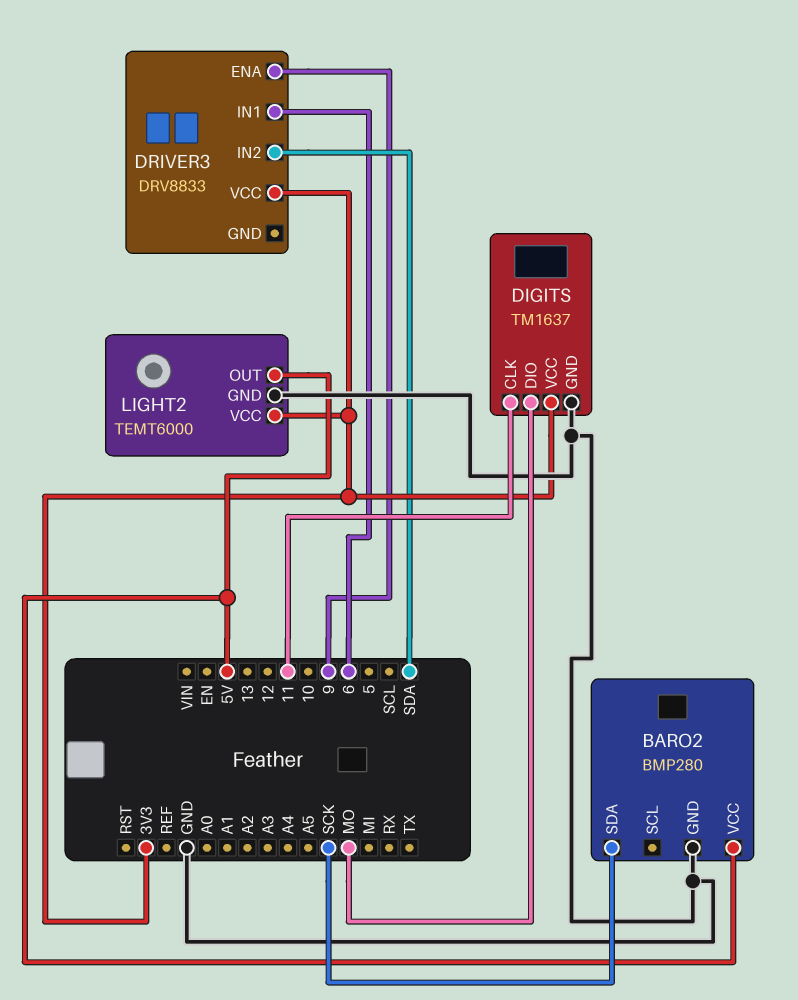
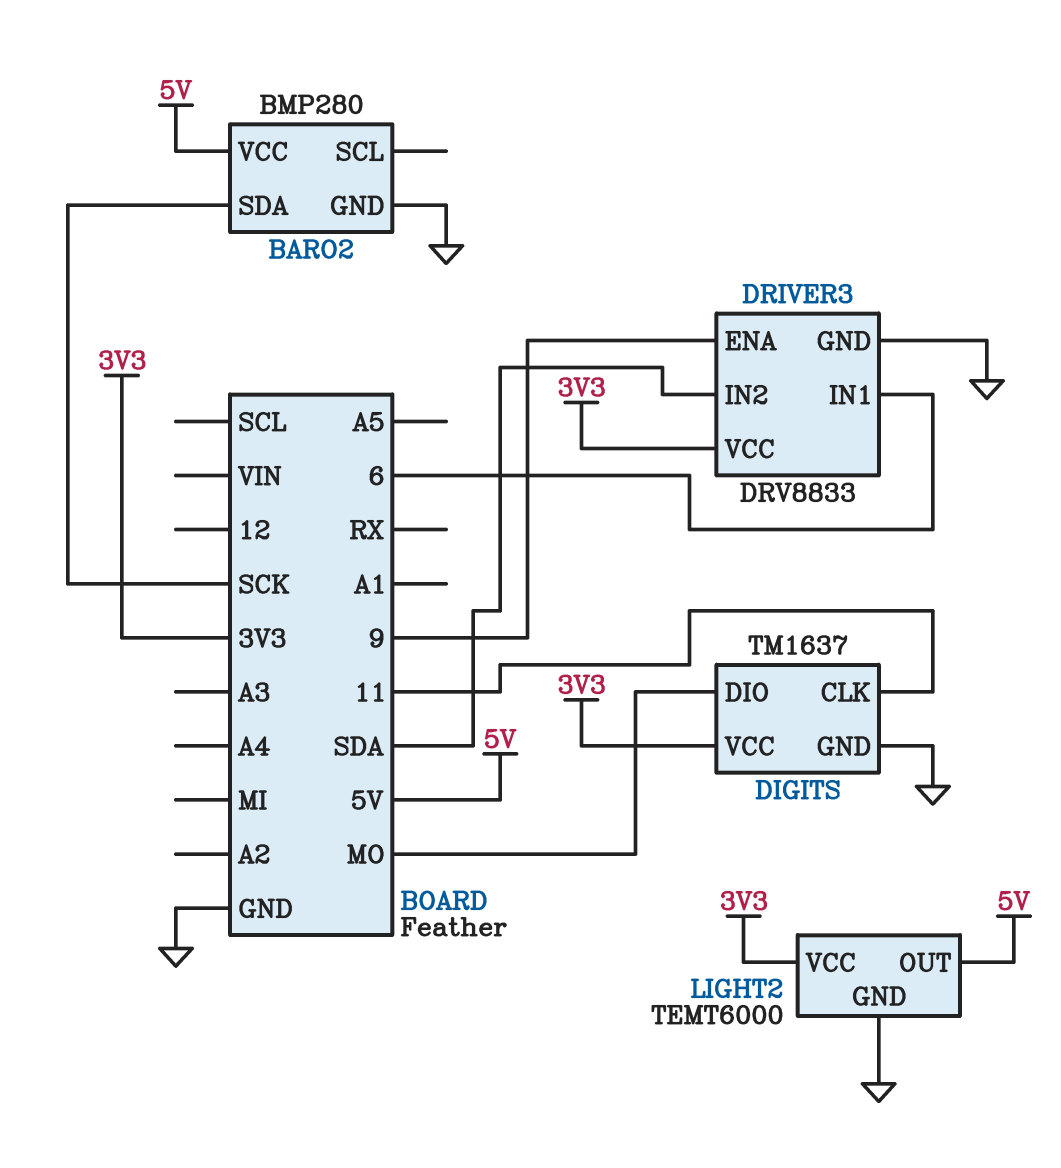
DRIVER3 pin GND: none -> GND

